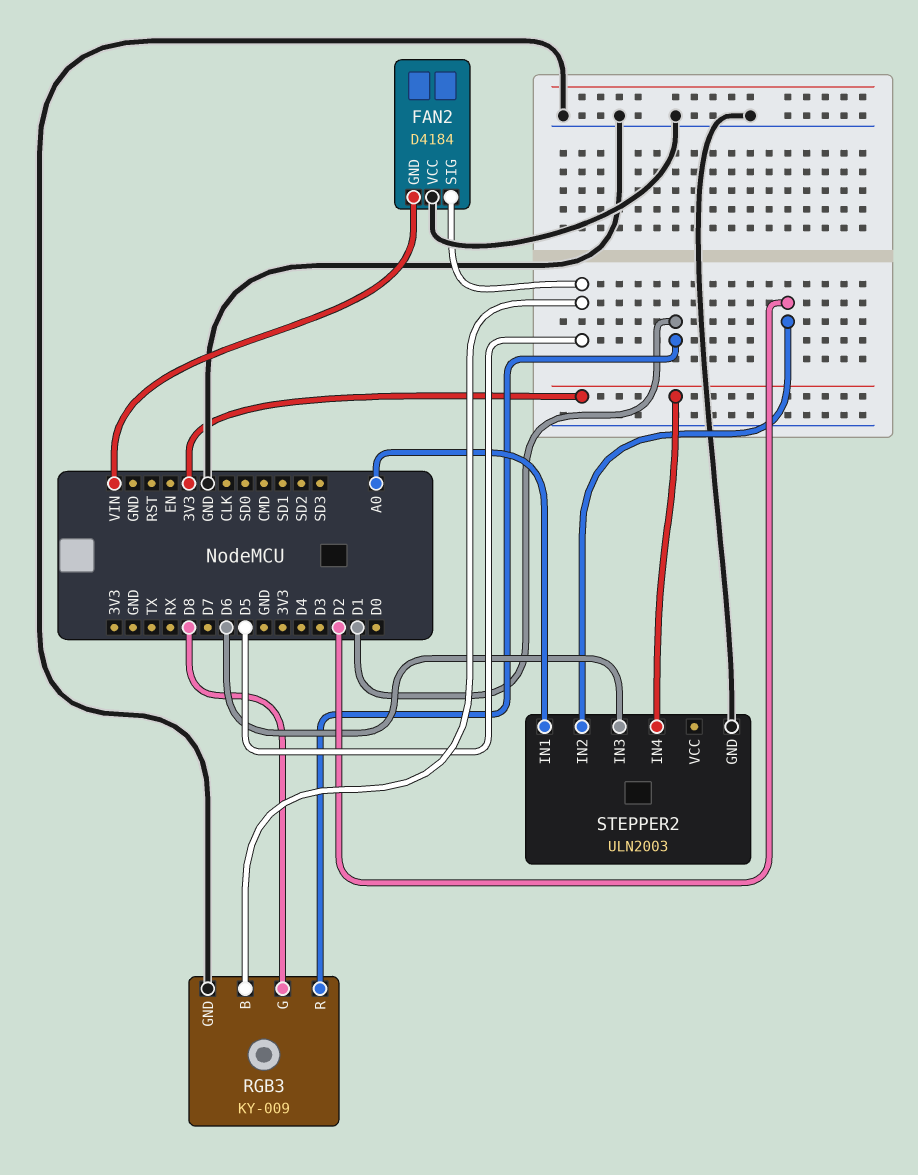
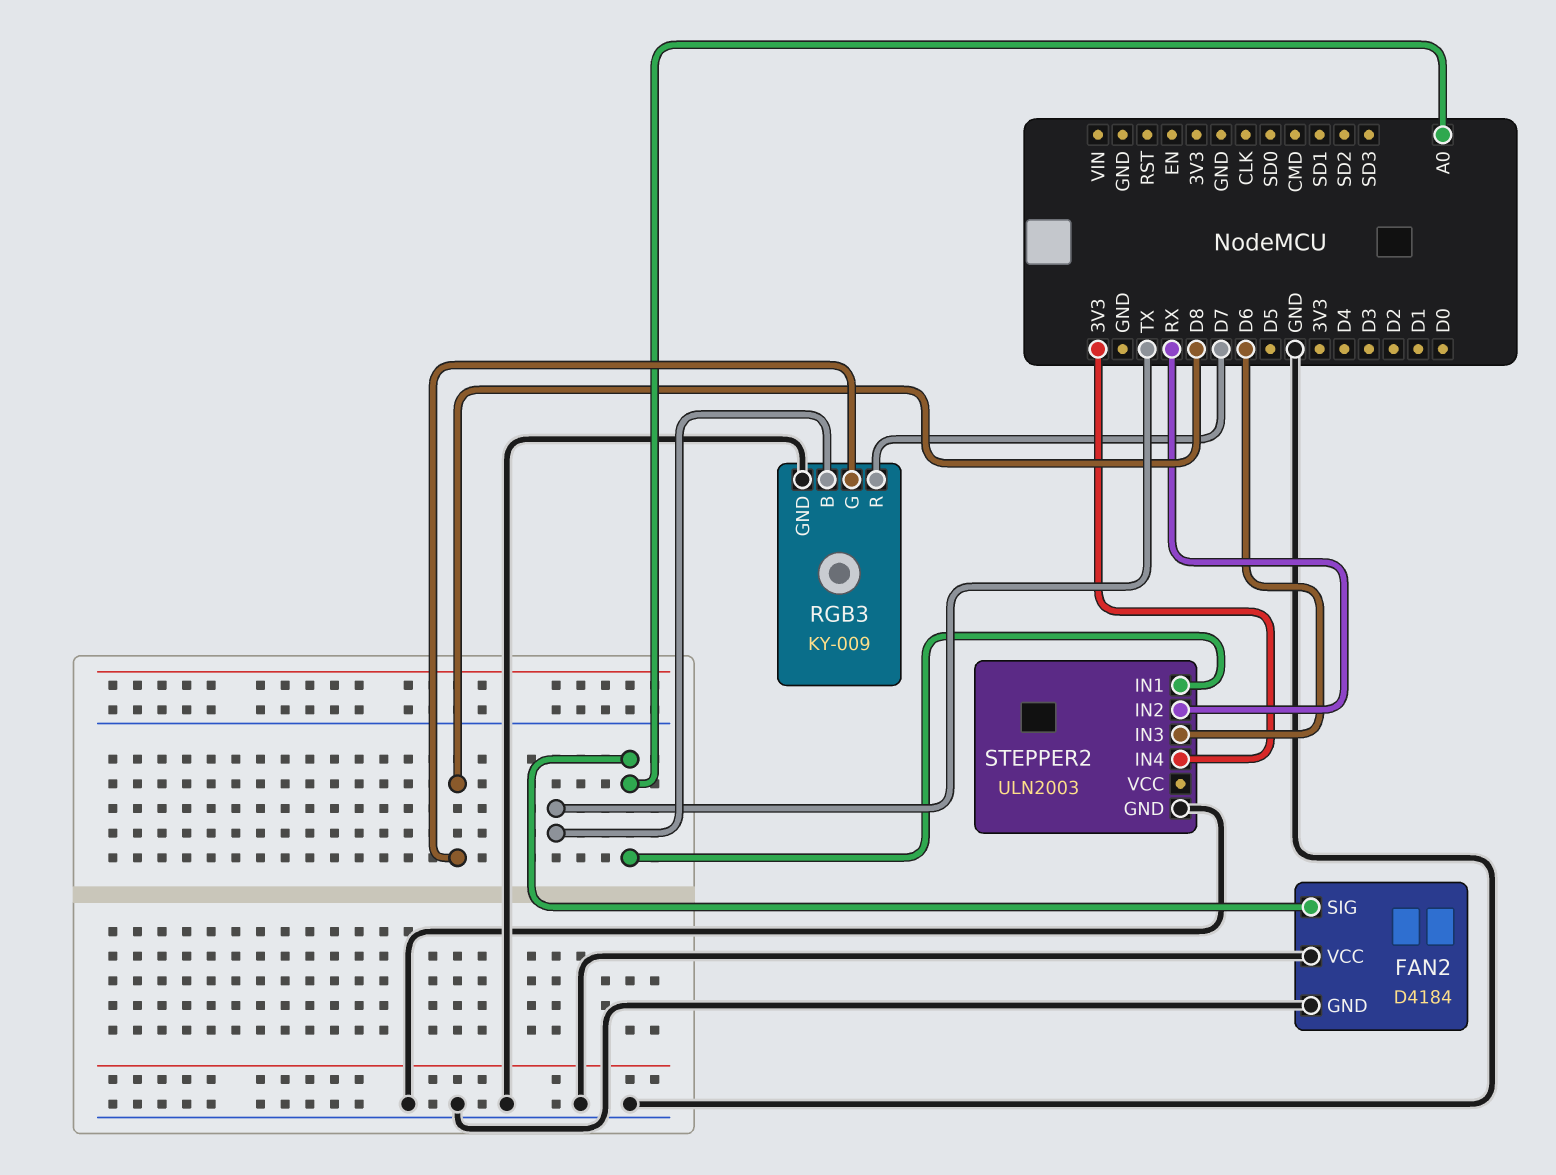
FAN2 pin GND: VIN -> GND
FAN2 pin SIG: D5 -> A0
RGB3 pin B: D5 -> TX
RGB3 pin R: D1 -> D7
STEPPER2 pin IN2: D2 -> RX

